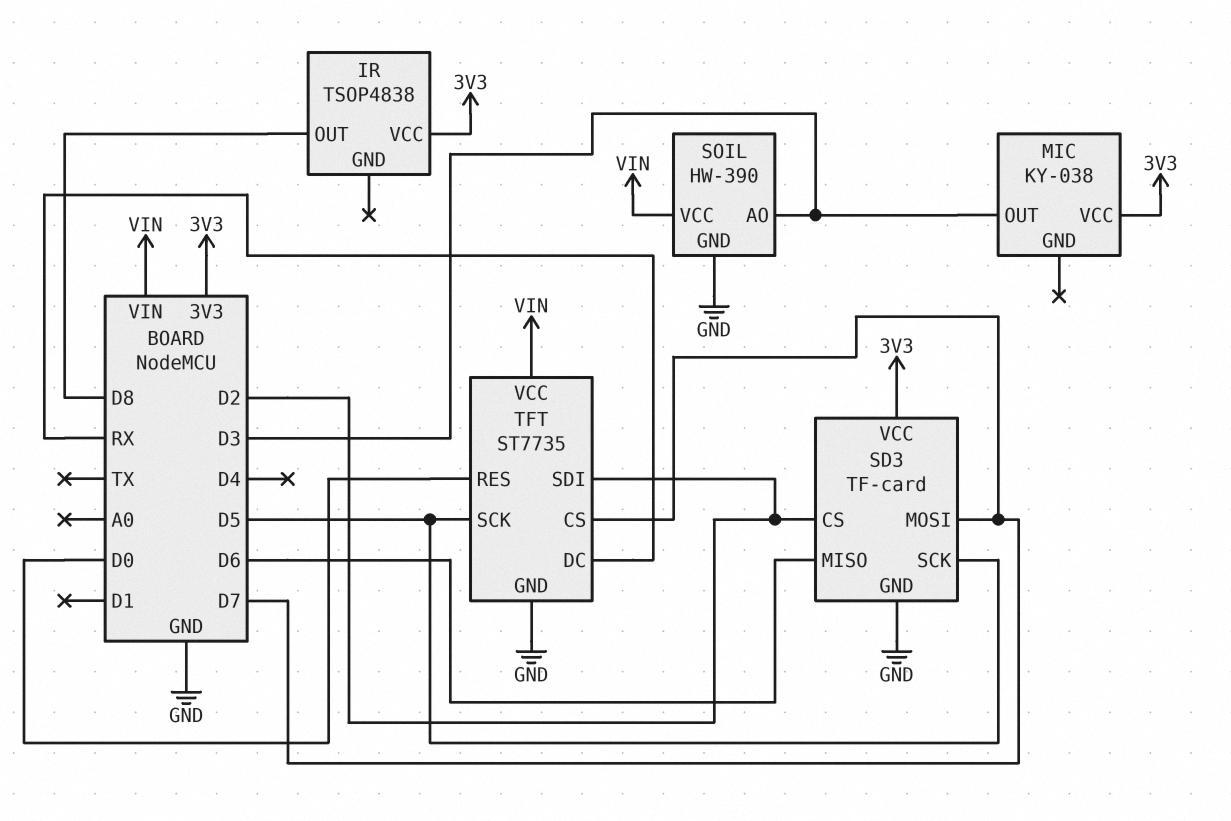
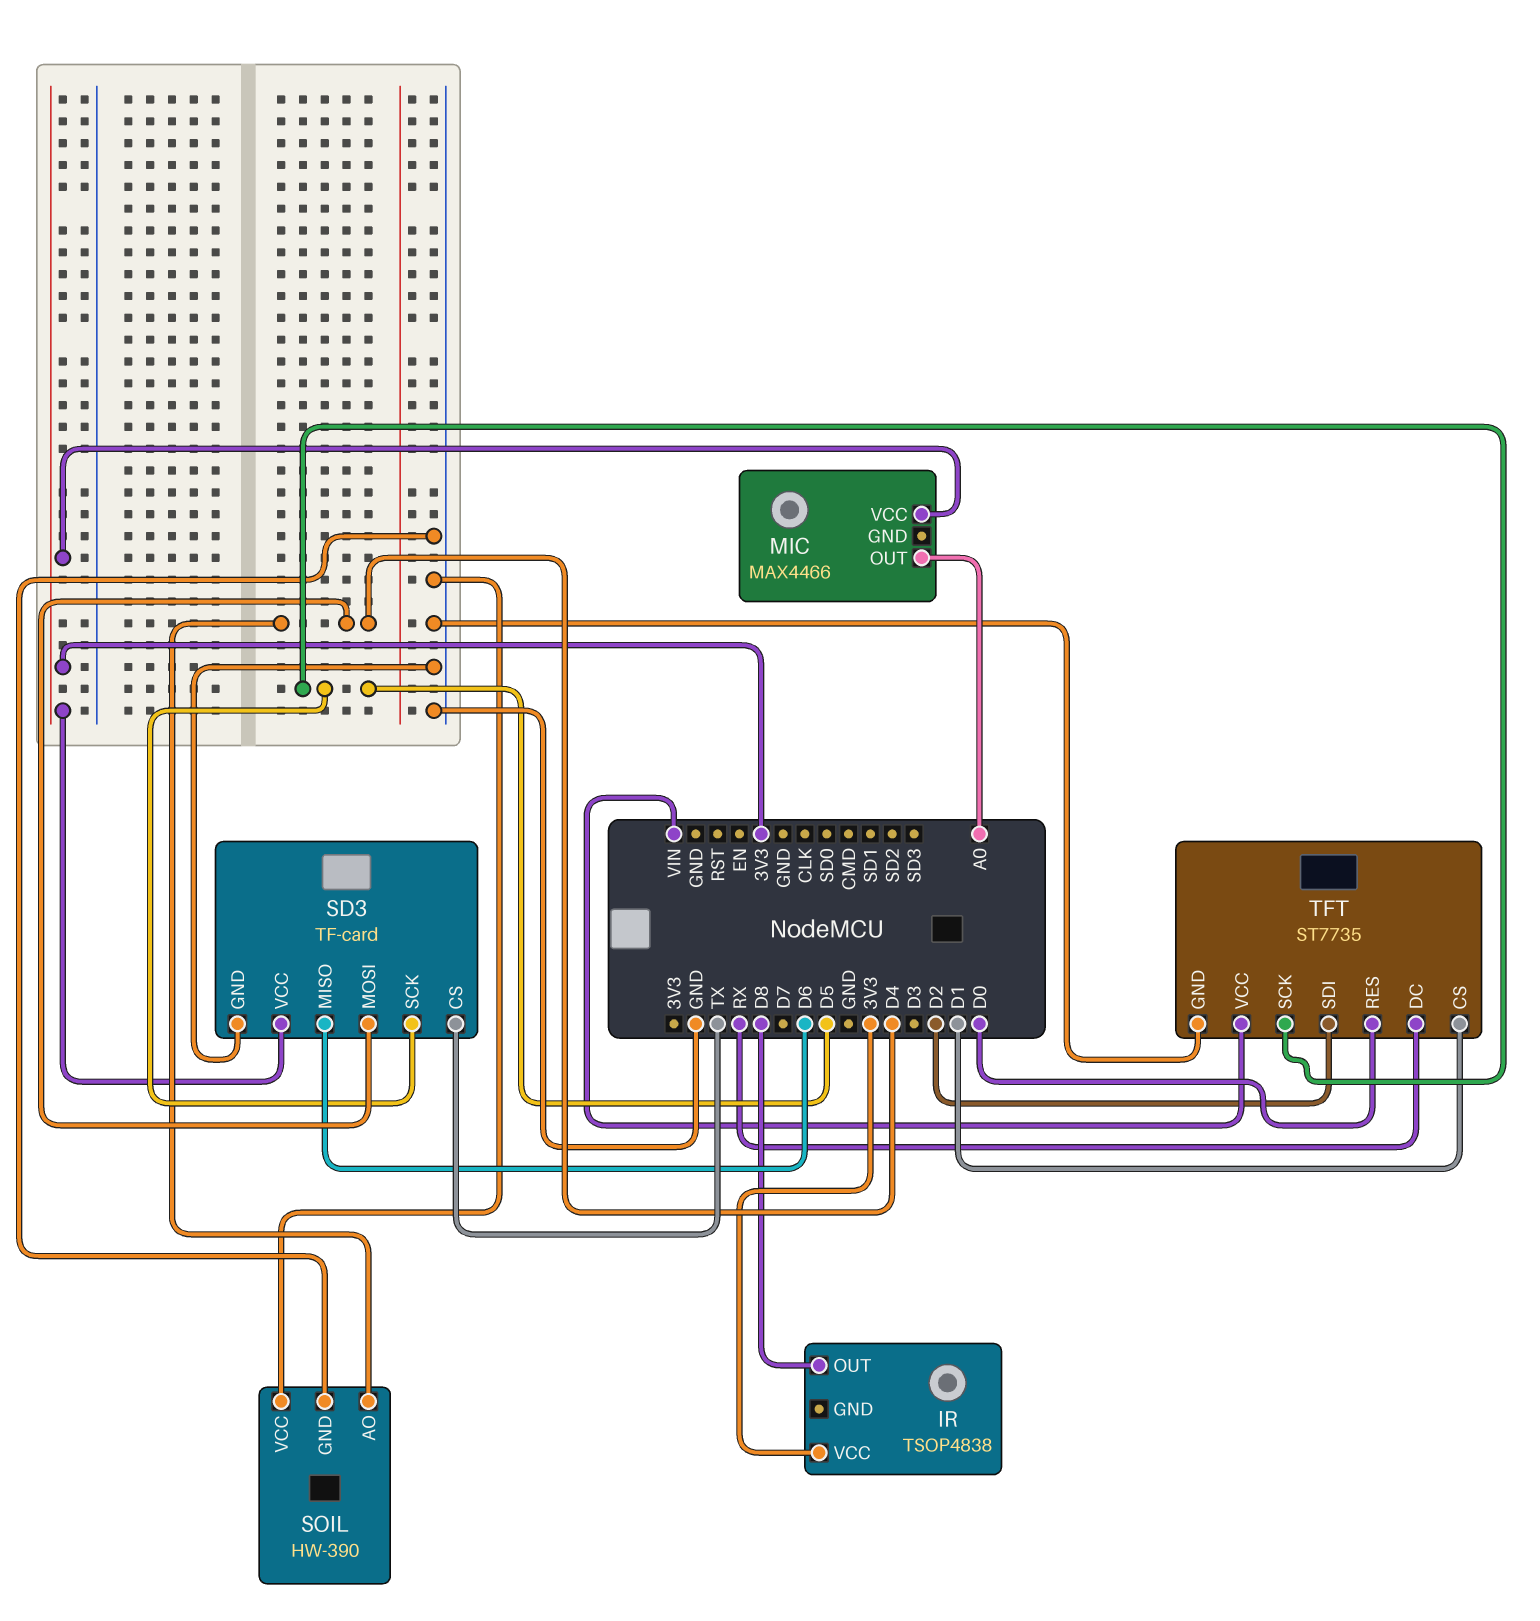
MIC: KY-038 -> MAX4466
MIC pin OUT: D3 -> A0
SD3 pin CS: D2 -> TX
SD3 pin MOSI: D7 -> D4
SOIL pin AO: D3 -> D4
SOIL pin VCC: VIN -> GND
TFT pin CS: D7 -> D1

